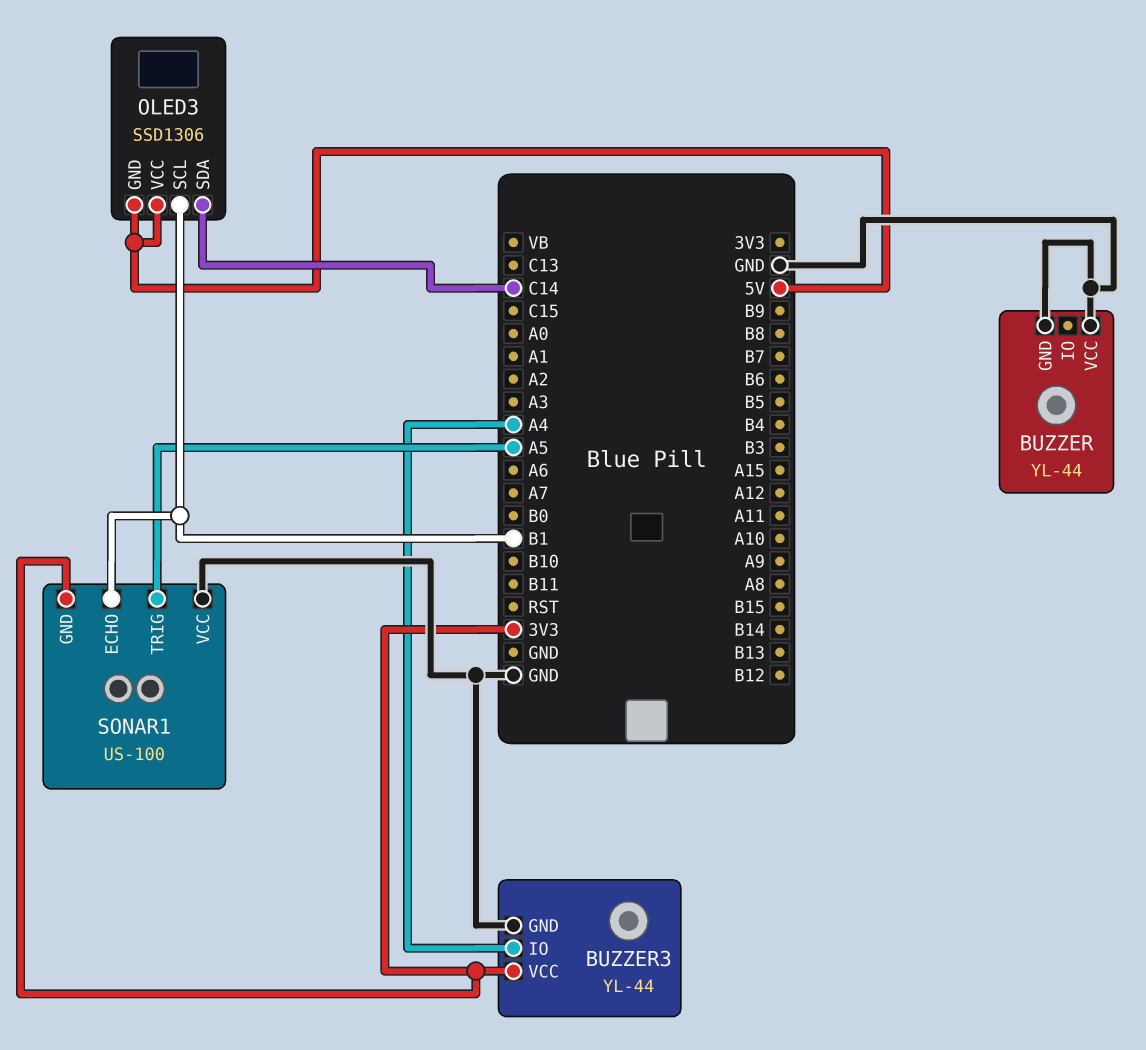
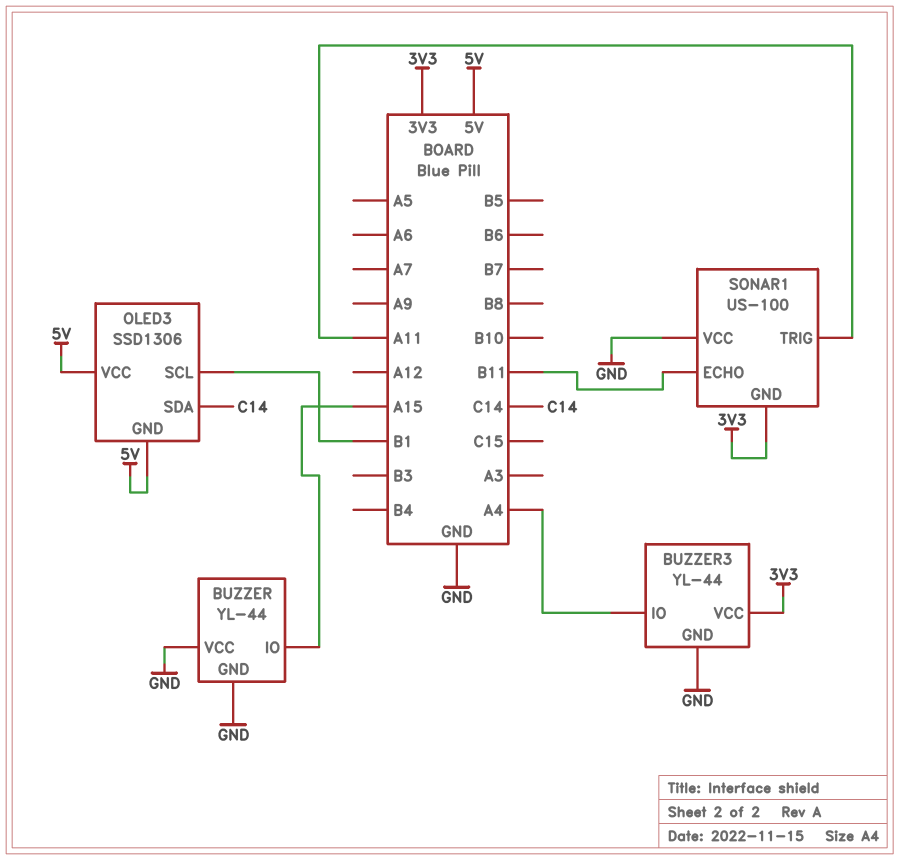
BUZZER pin IO: none -> A15
SONAR1 pin ECHO: B1 -> B11
SONAR1 pin TRIG: A5 -> A11

